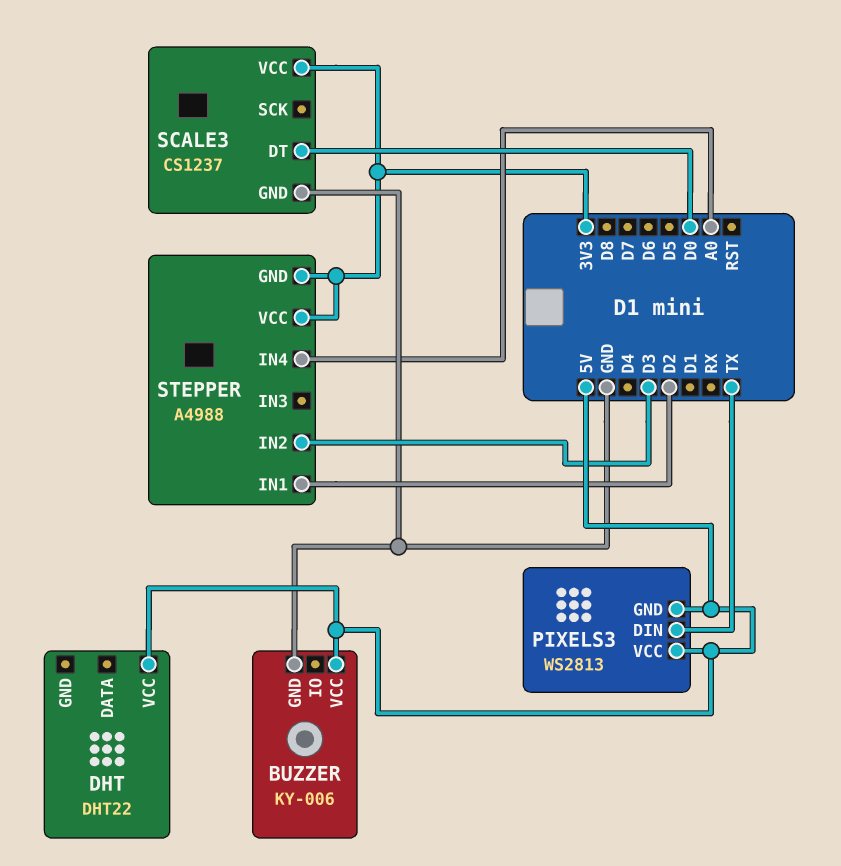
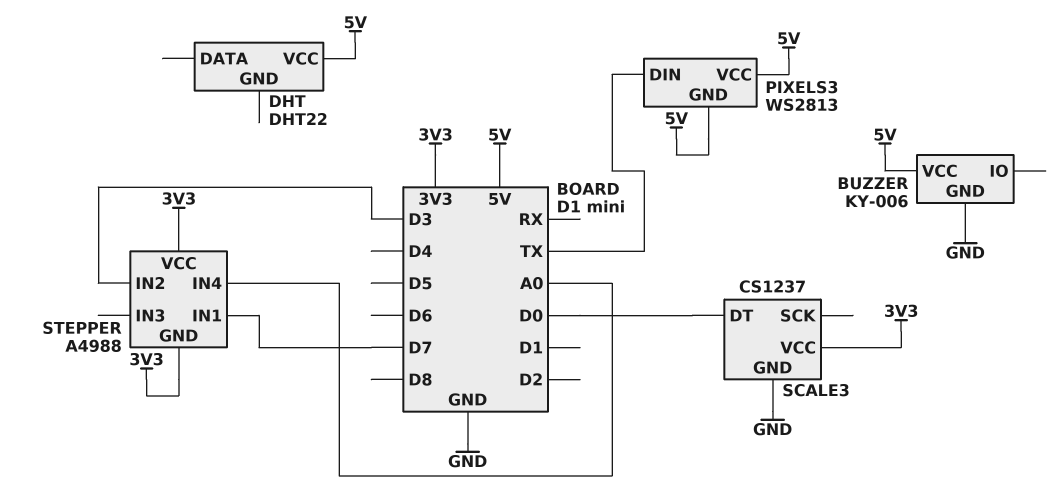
STEPPER pin IN1: D2 -> D7

